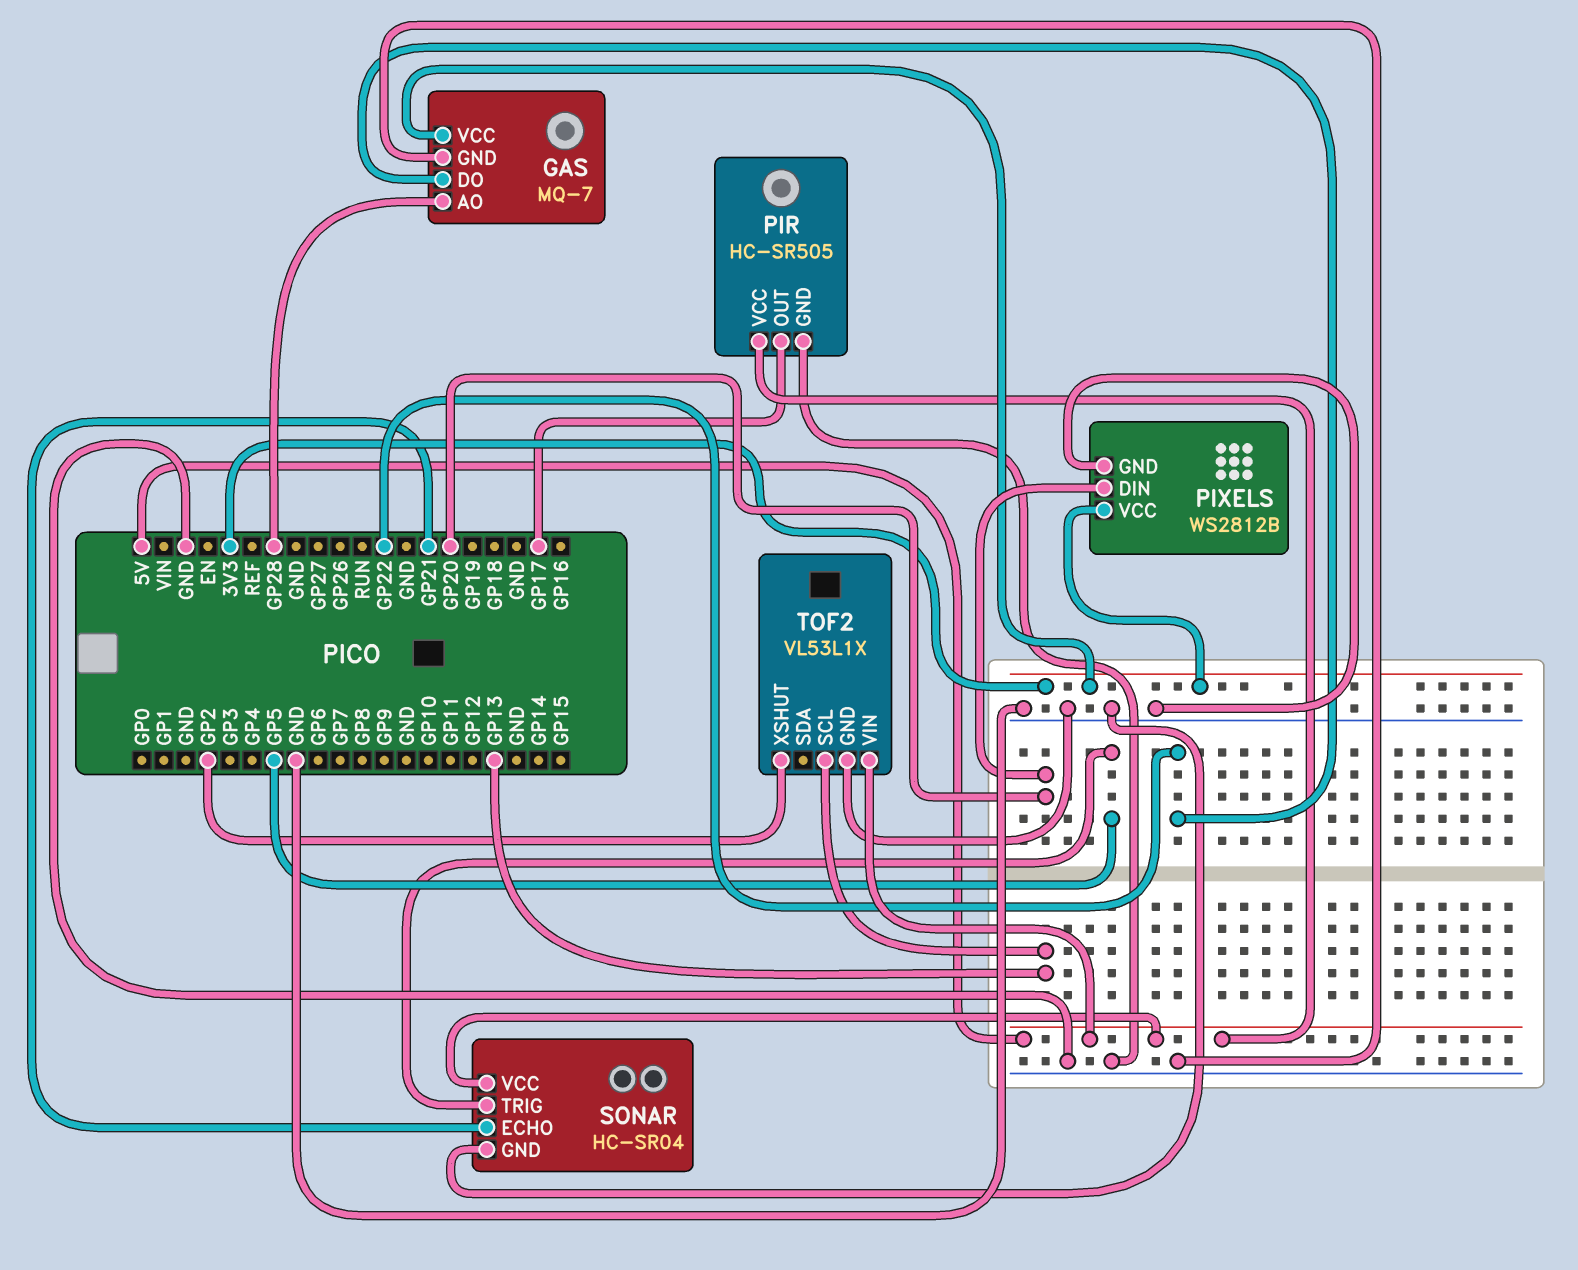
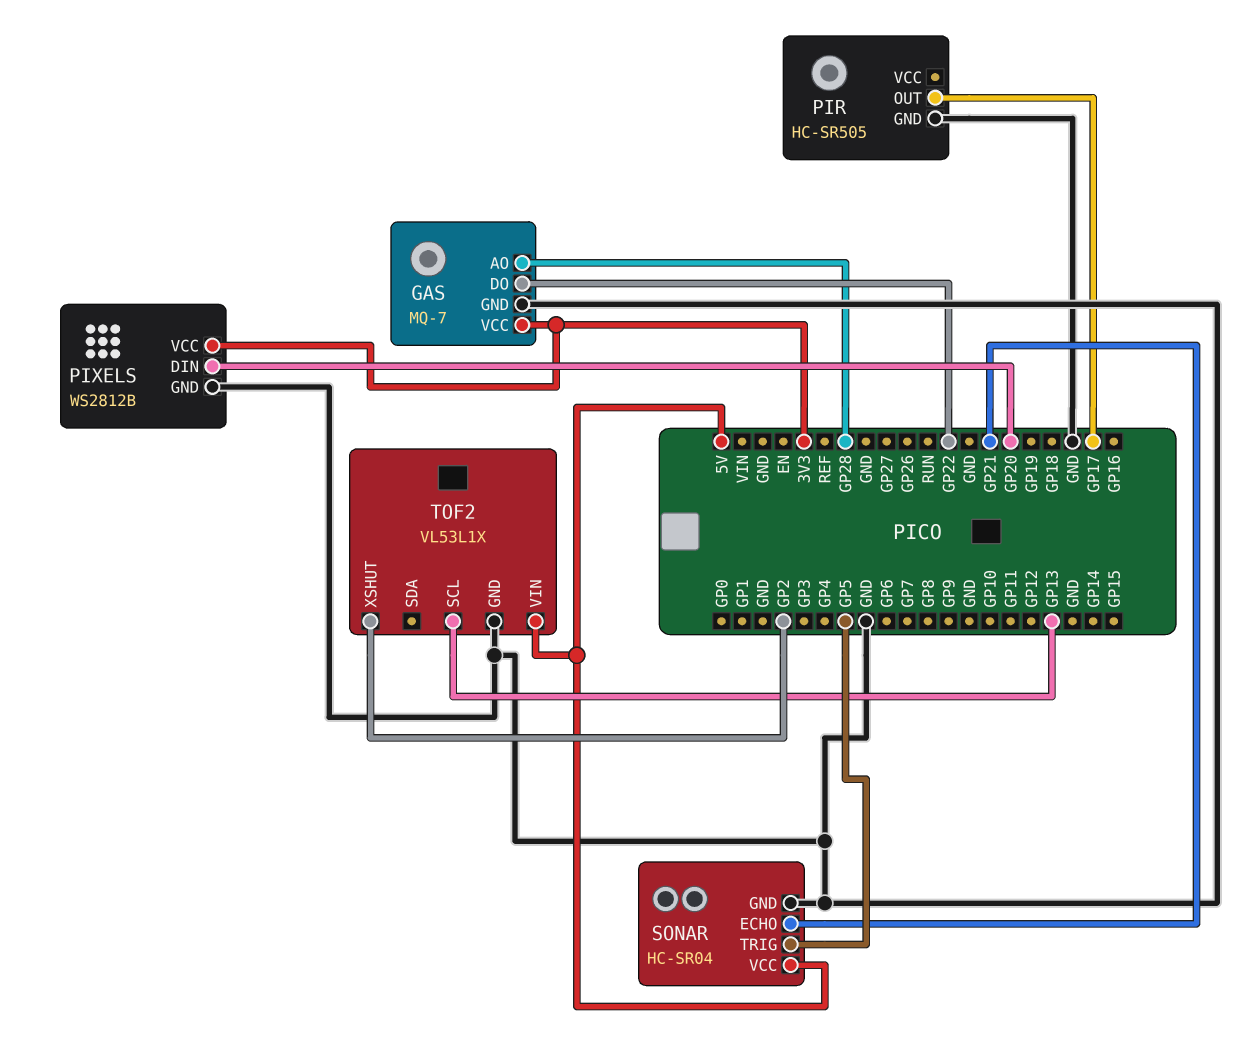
PIR pin VCC: 5V -> none

